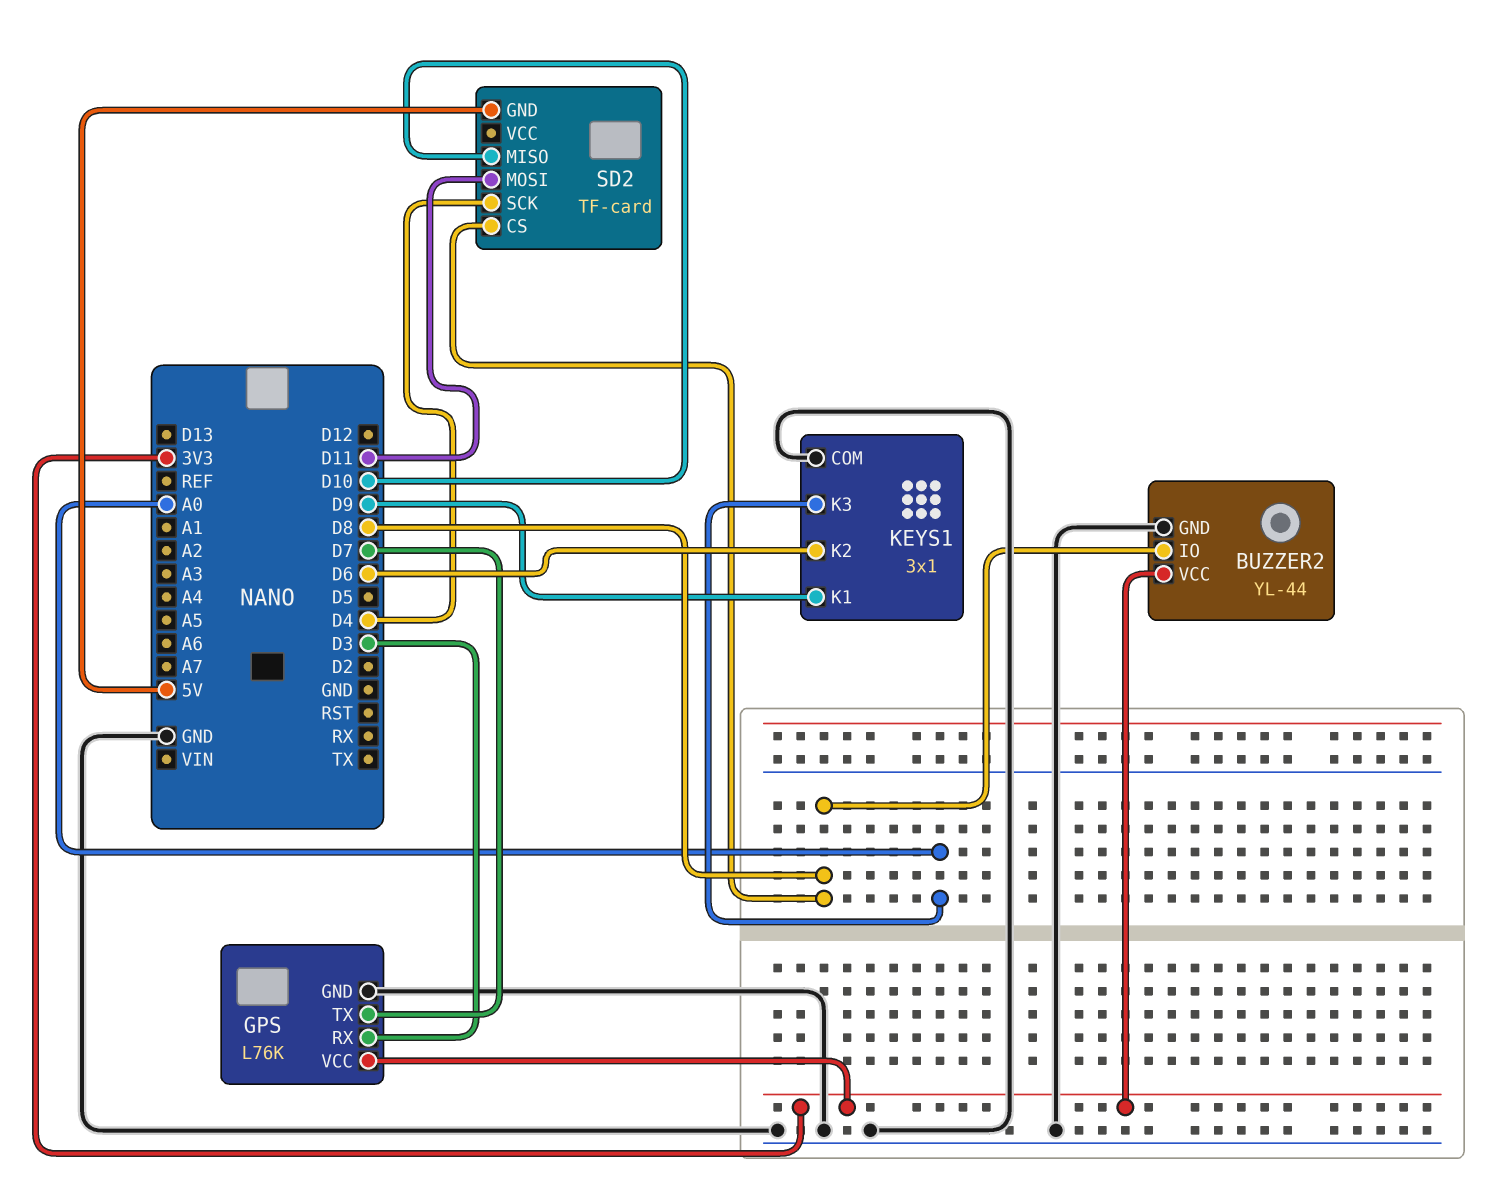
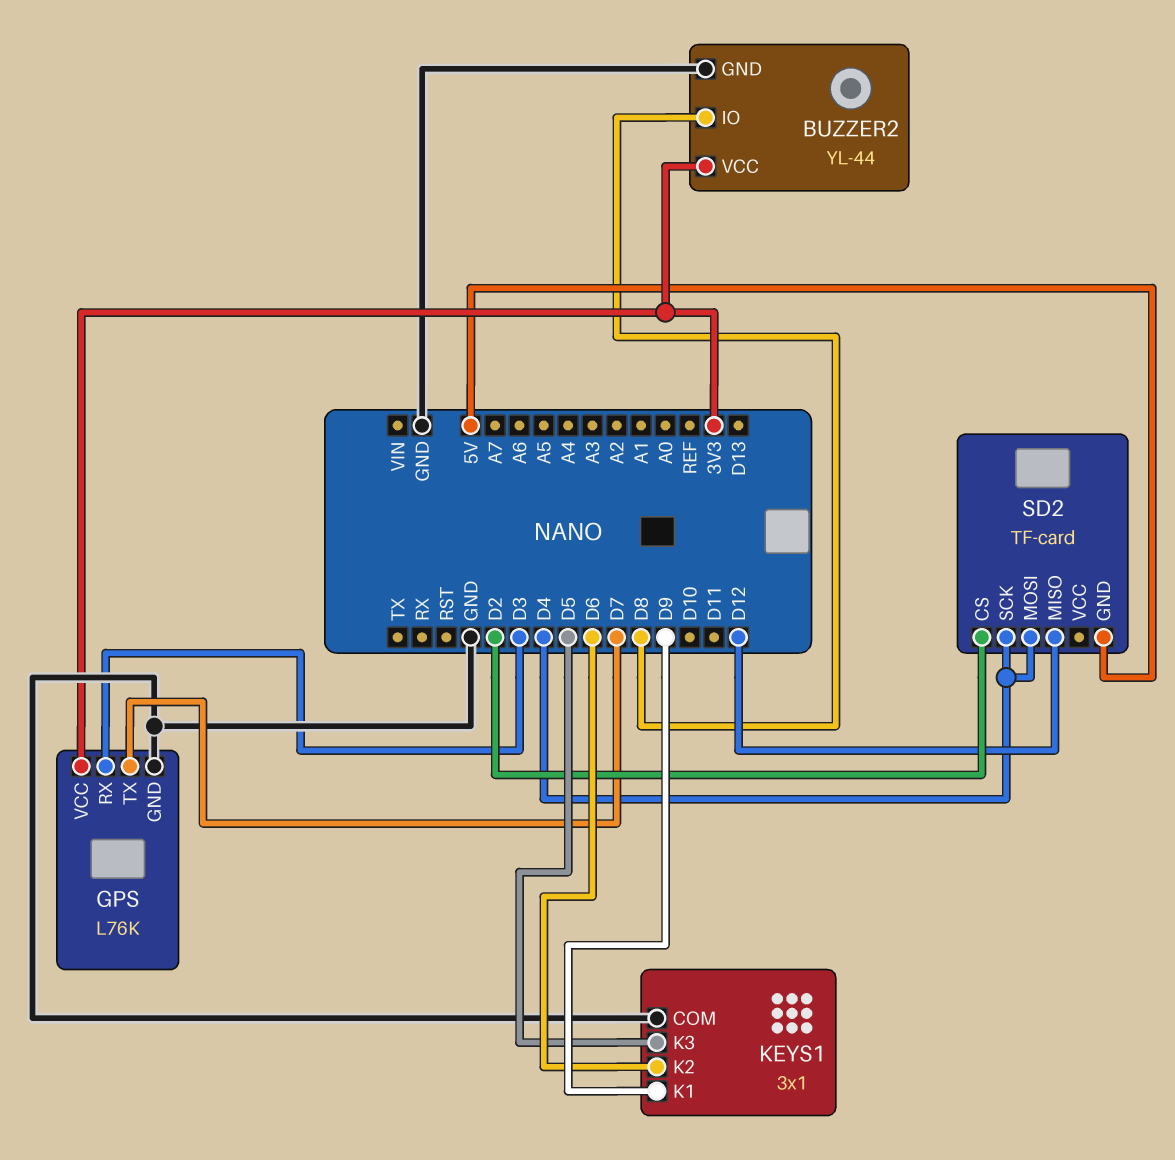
KEYS1 pin K3: A0 -> D5
SD2 pin CS: D8 -> D2
SD2 pin MISO: D10 -> D12
SD2 pin MOSI: D11 -> D4

